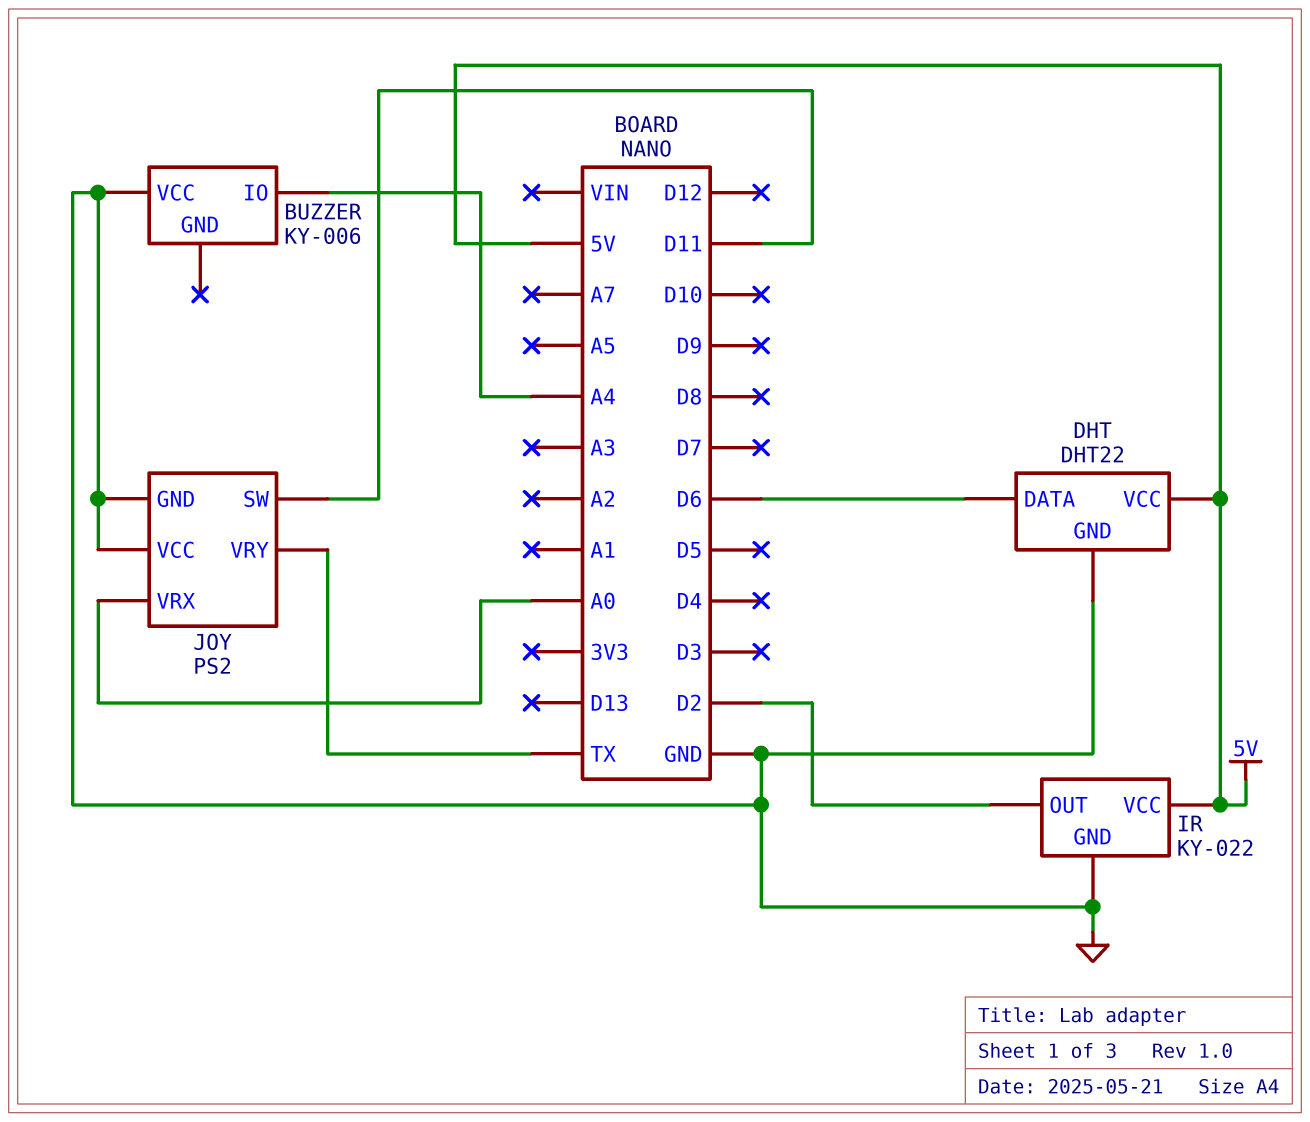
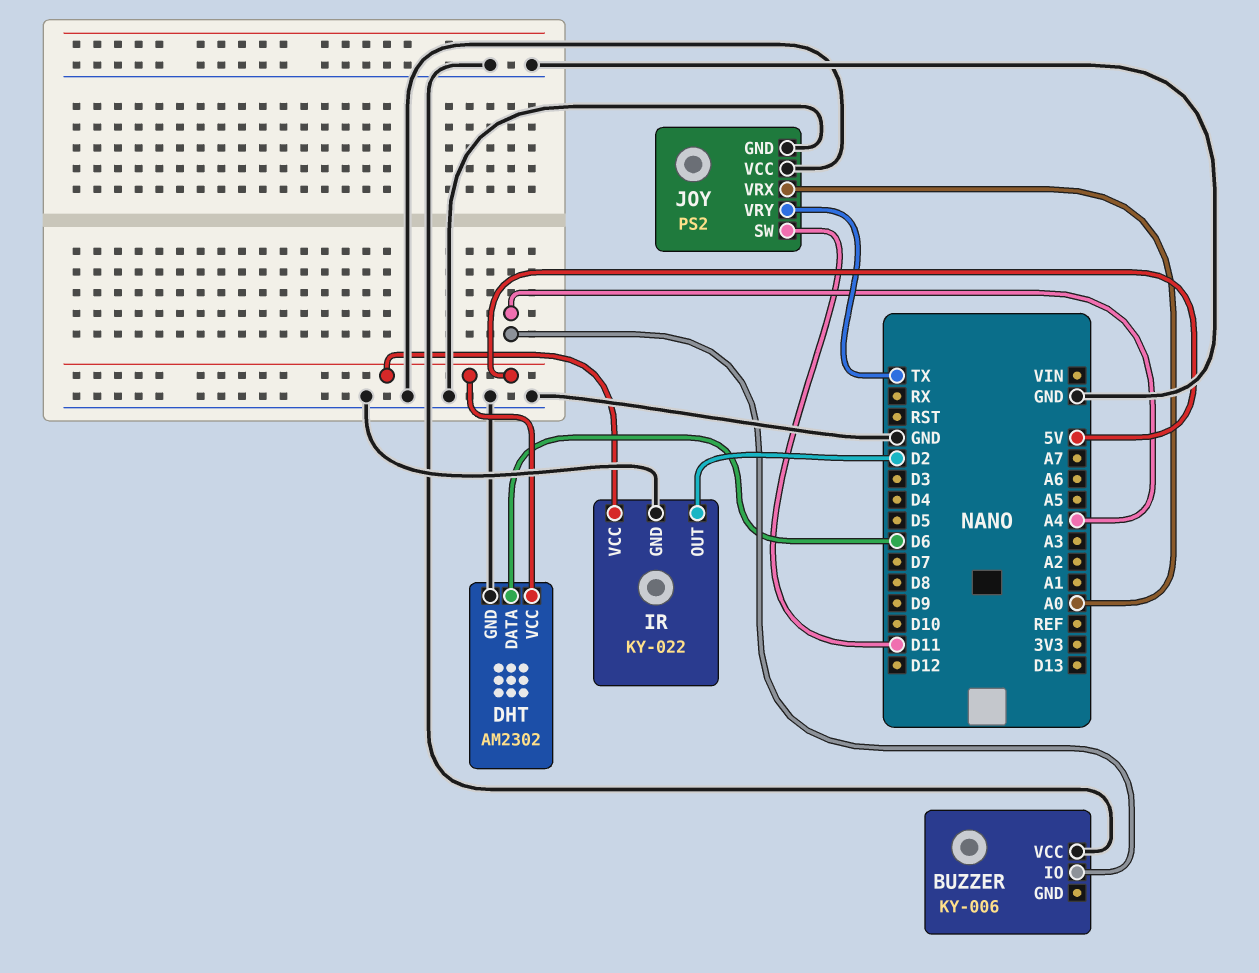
DHT: DHT22 -> AM2302

